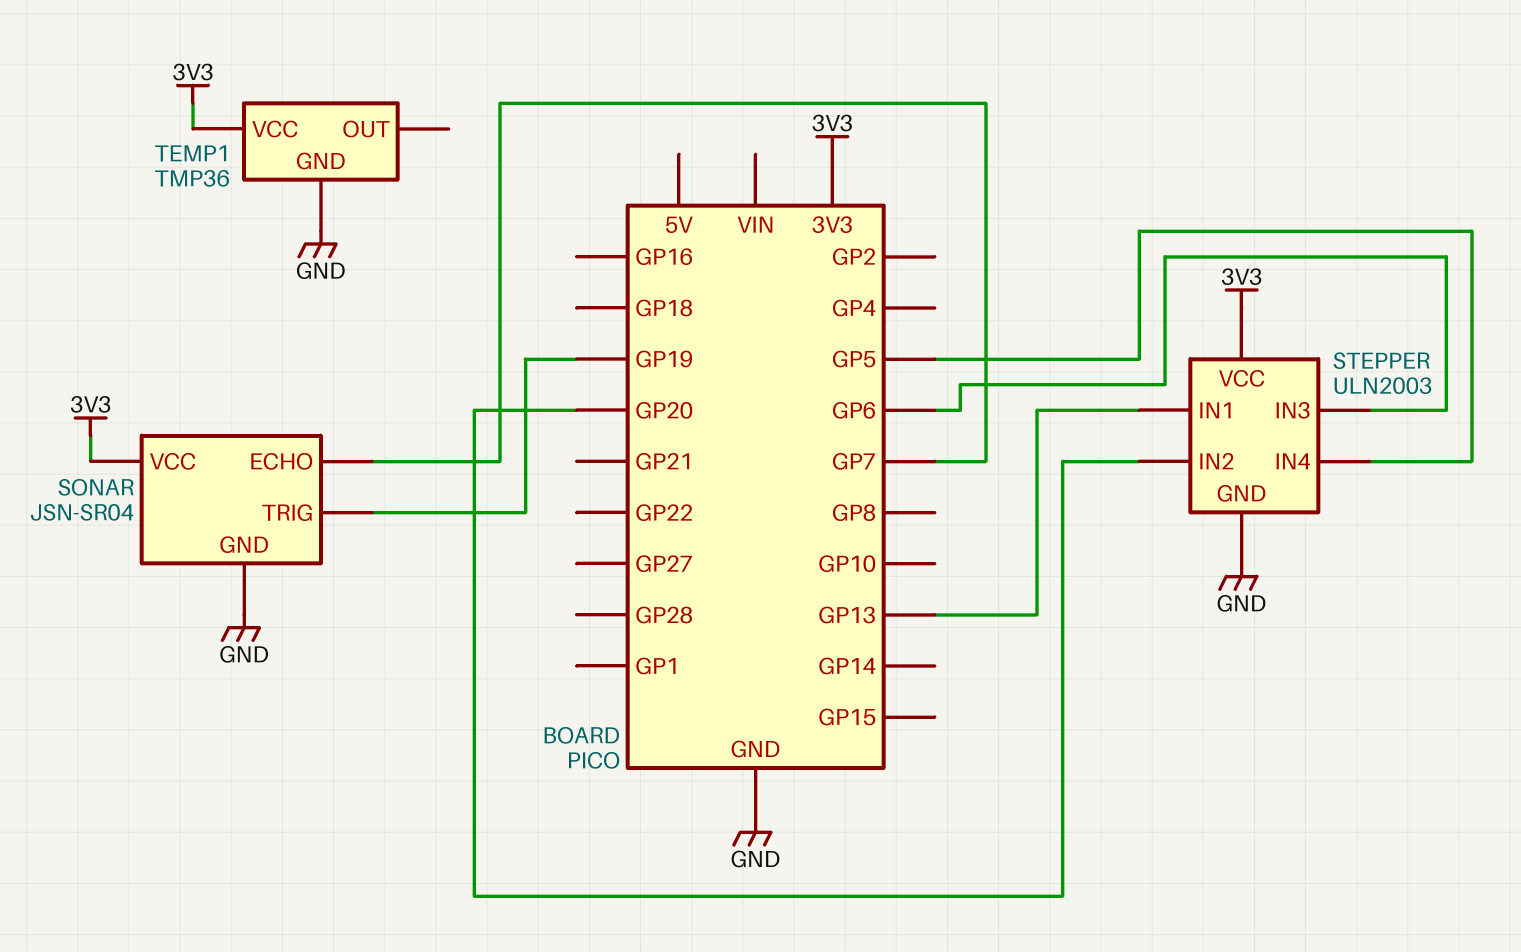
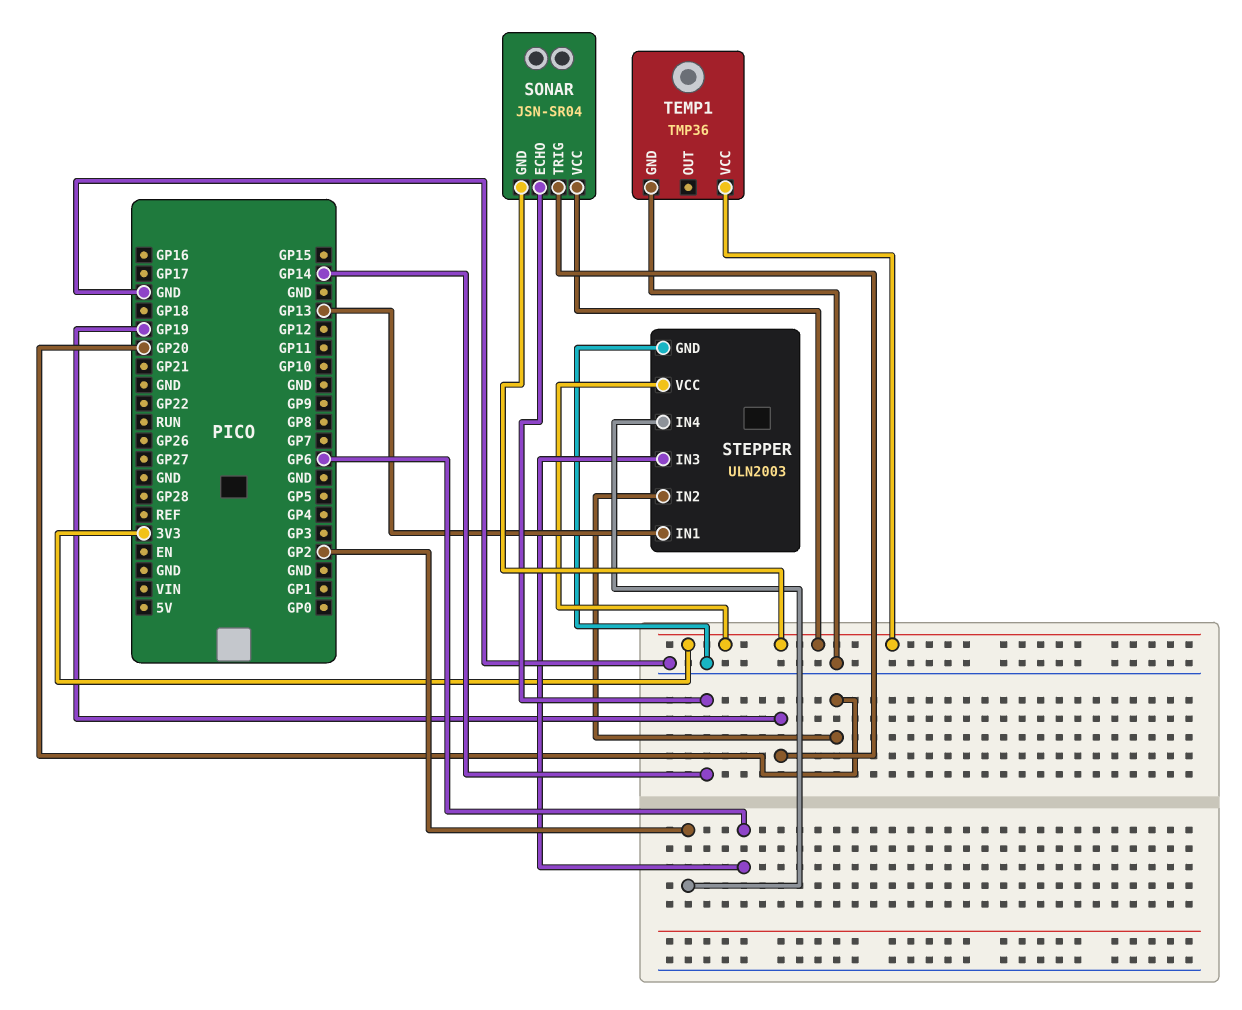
SONAR pin ECHO: GP7 -> GP14
SONAR pin GND: GND -> 3V3
STEPPER pin IN4: GP5 -> GP2

